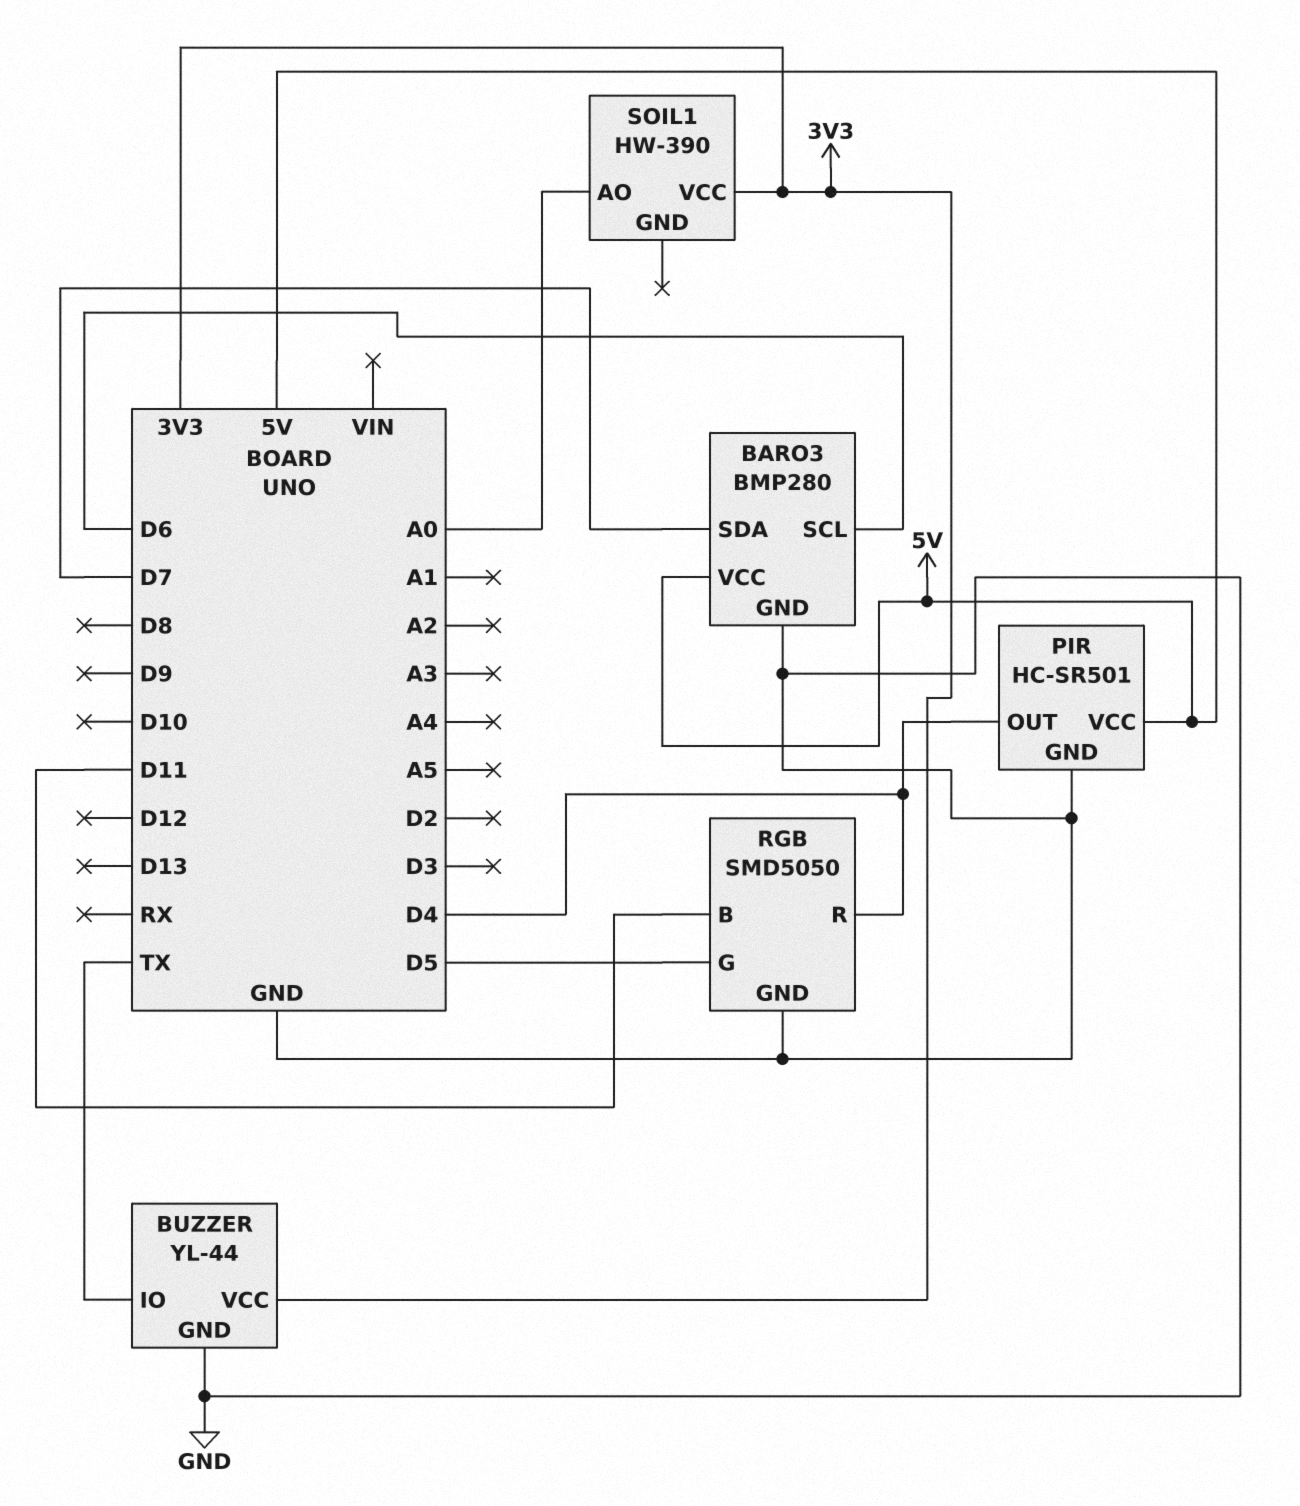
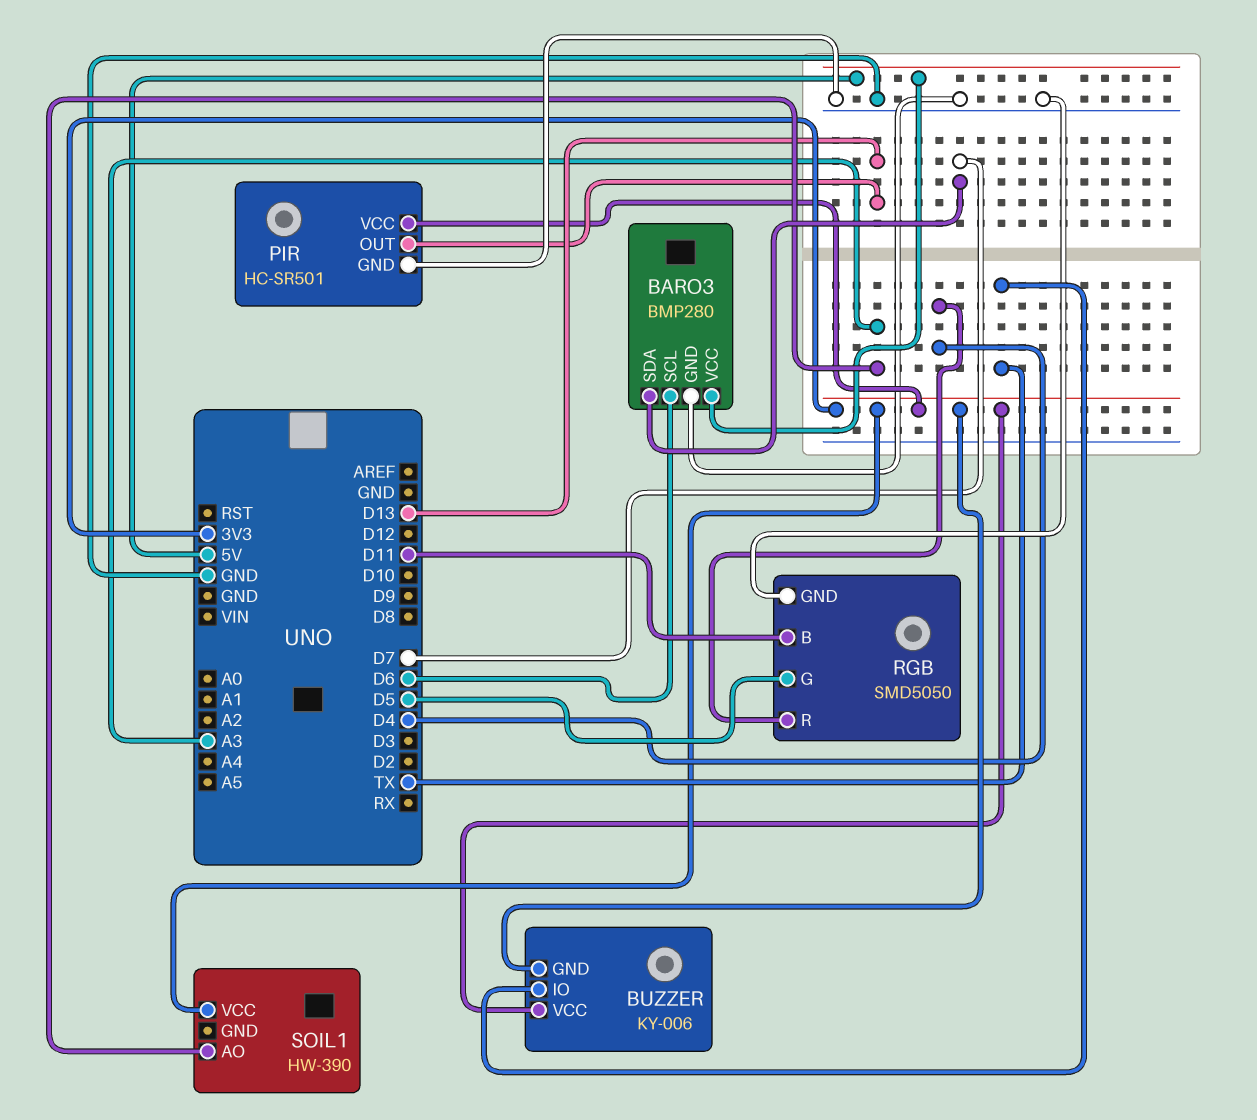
BUZZER: YL-44 -> KY-006
BUZZER pin GND: GND -> 3V3
PIR pin OUT: D4 -> D13
PIR pin VCC: 5V -> 3V3
SOIL1 pin AO: A0 -> A3

